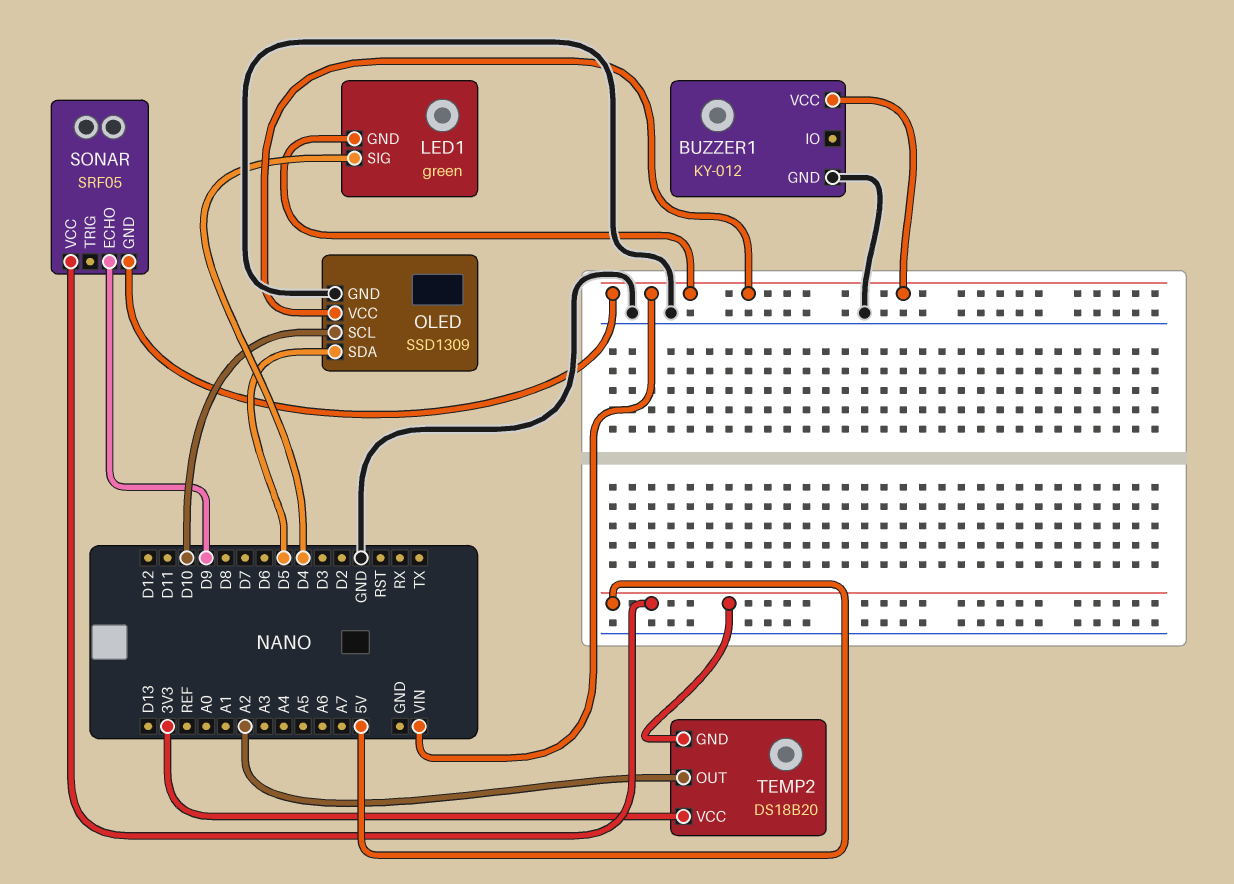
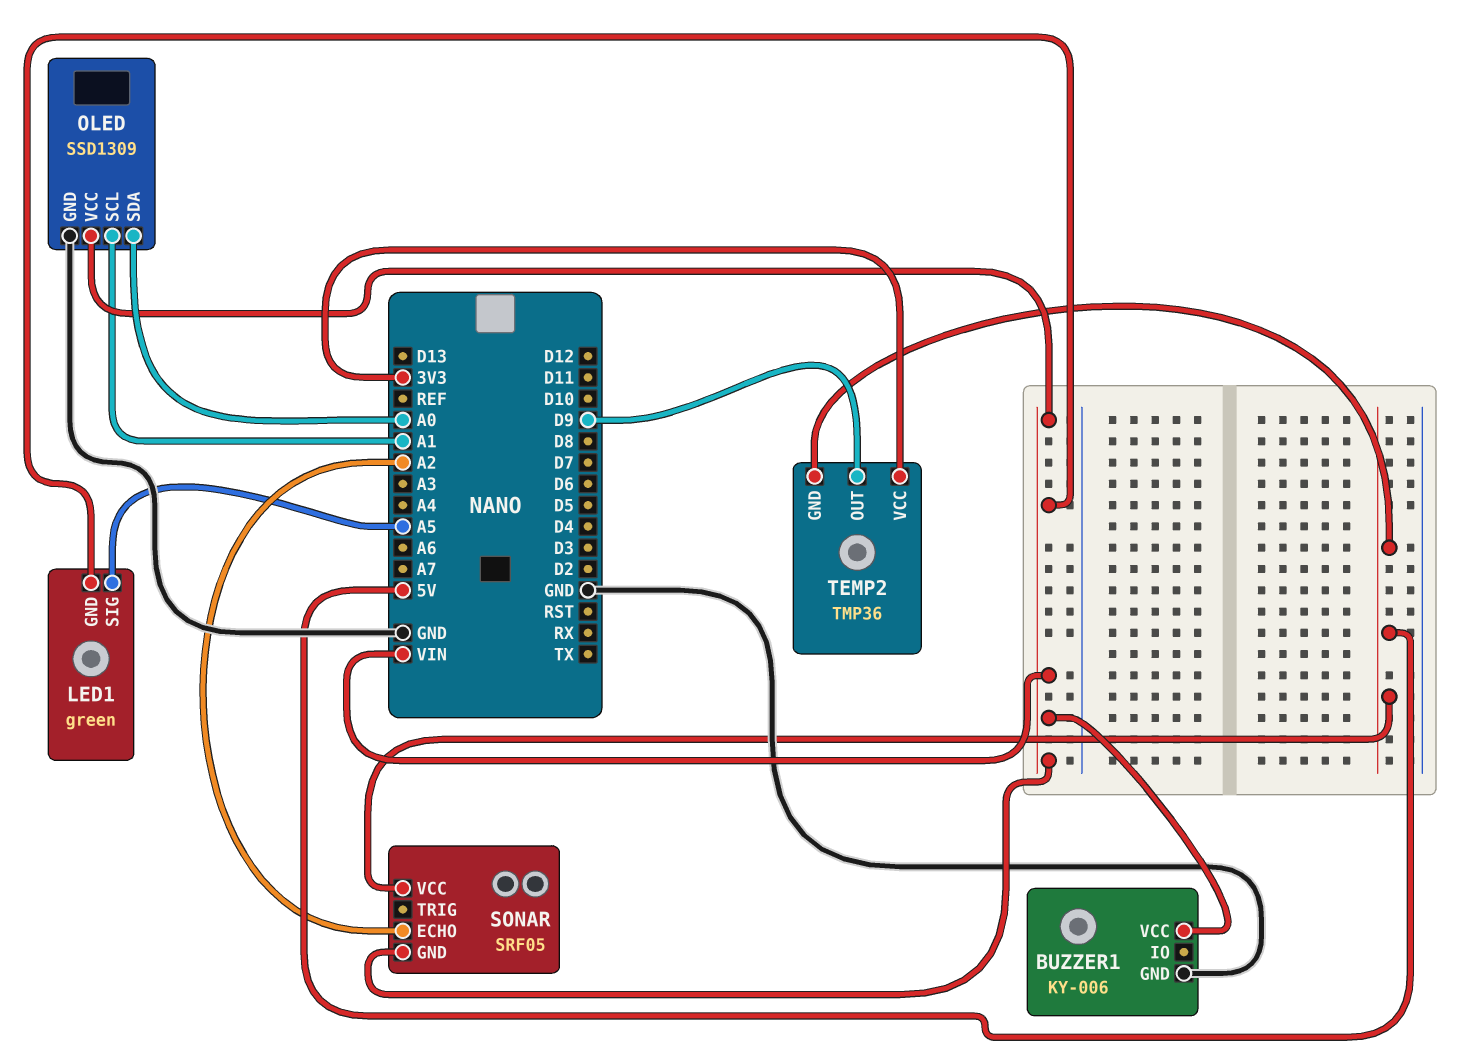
BUZZER1: KY-012 -> KY-006
LED1 pin SIG: D4 -> A5
OLED pin SCL: D10 -> A1
OLED pin SDA: D5 -> A0
SONAR pin ECHO: D9 -> A2
TEMP2: DS18B20 -> TMP36
TEMP2 pin OUT: A2 -> D9

